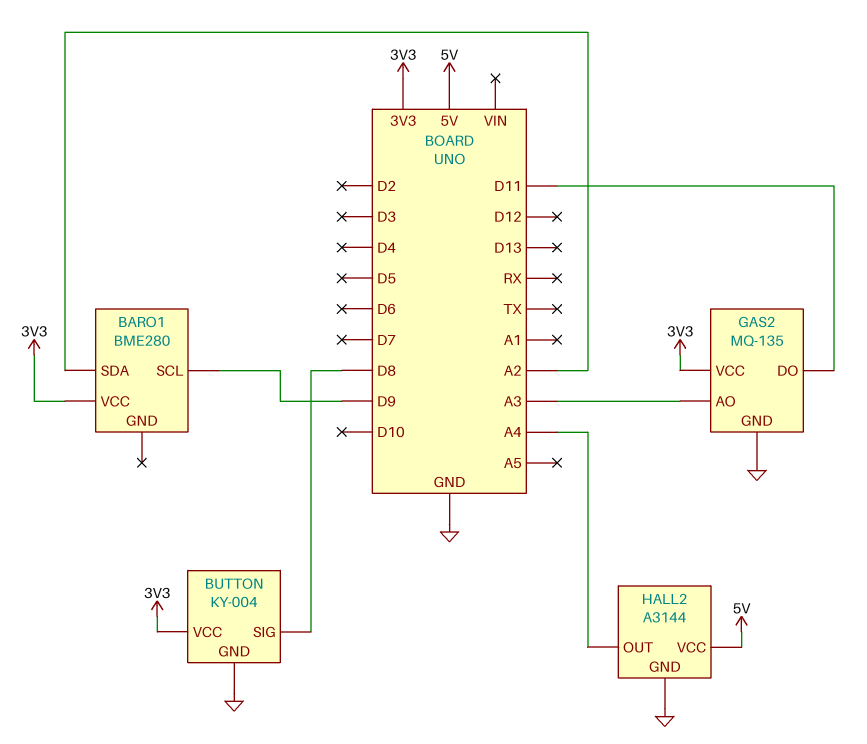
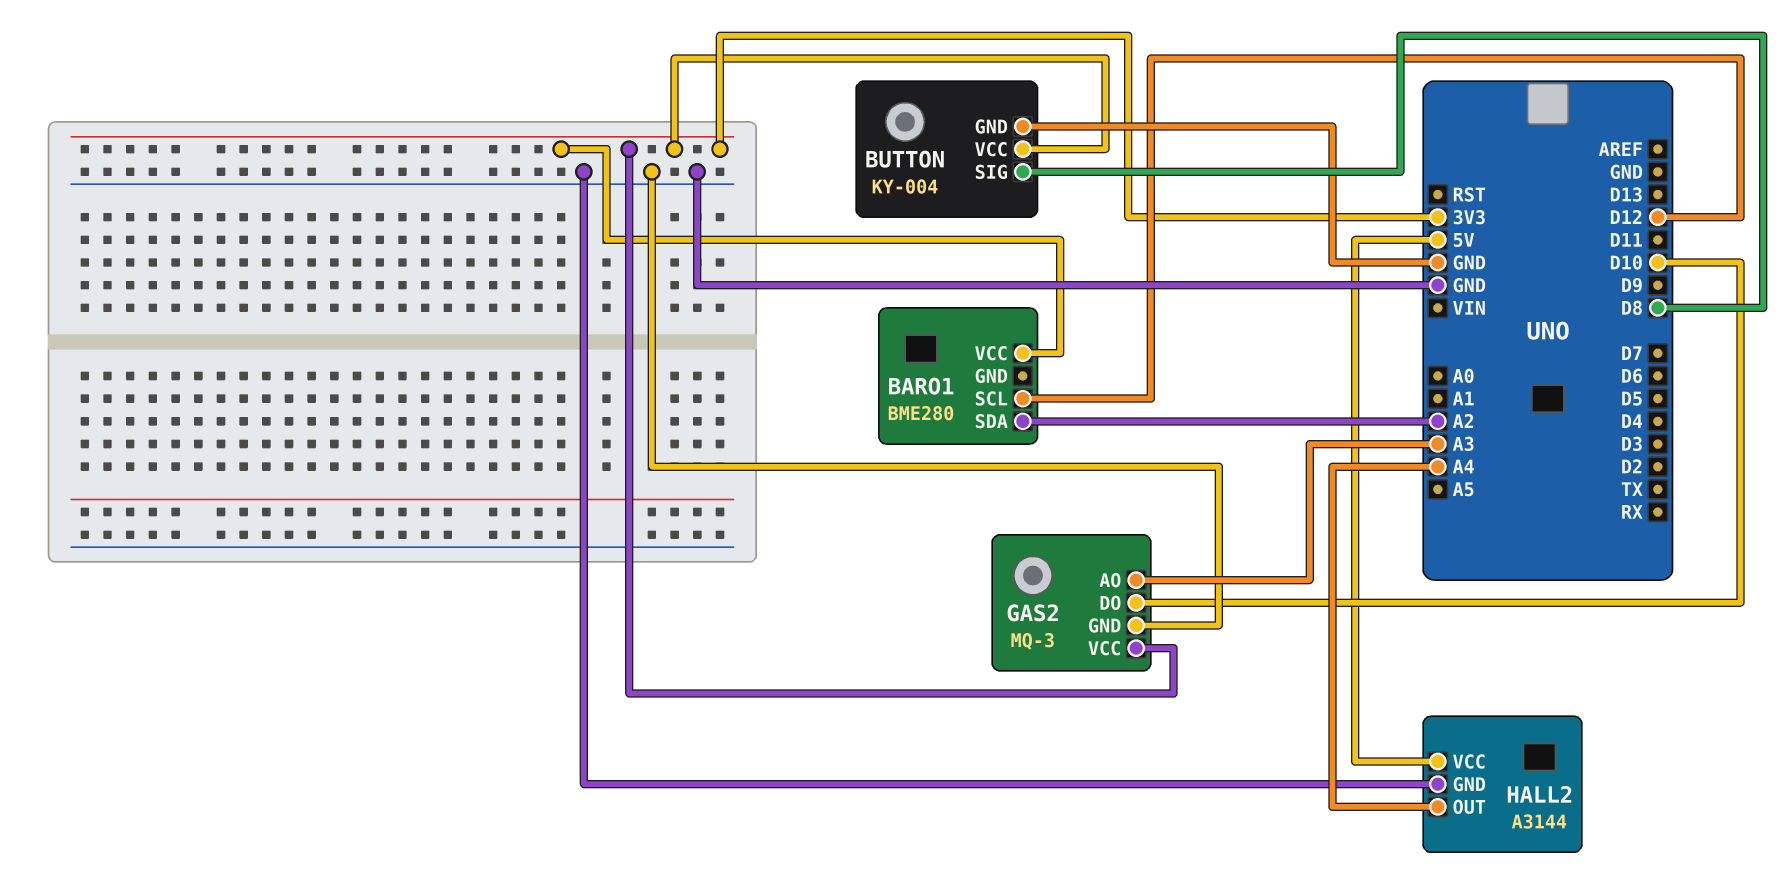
BARO1 pin SCL: D9 -> D12
GAS2: MQ-135 -> MQ-3
GAS2 pin DO: D11 -> D10

